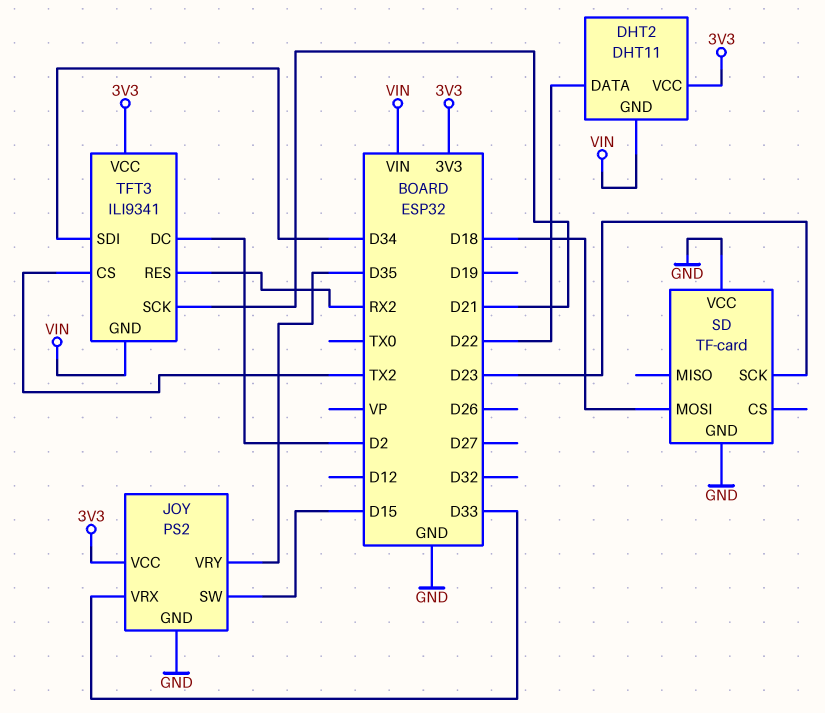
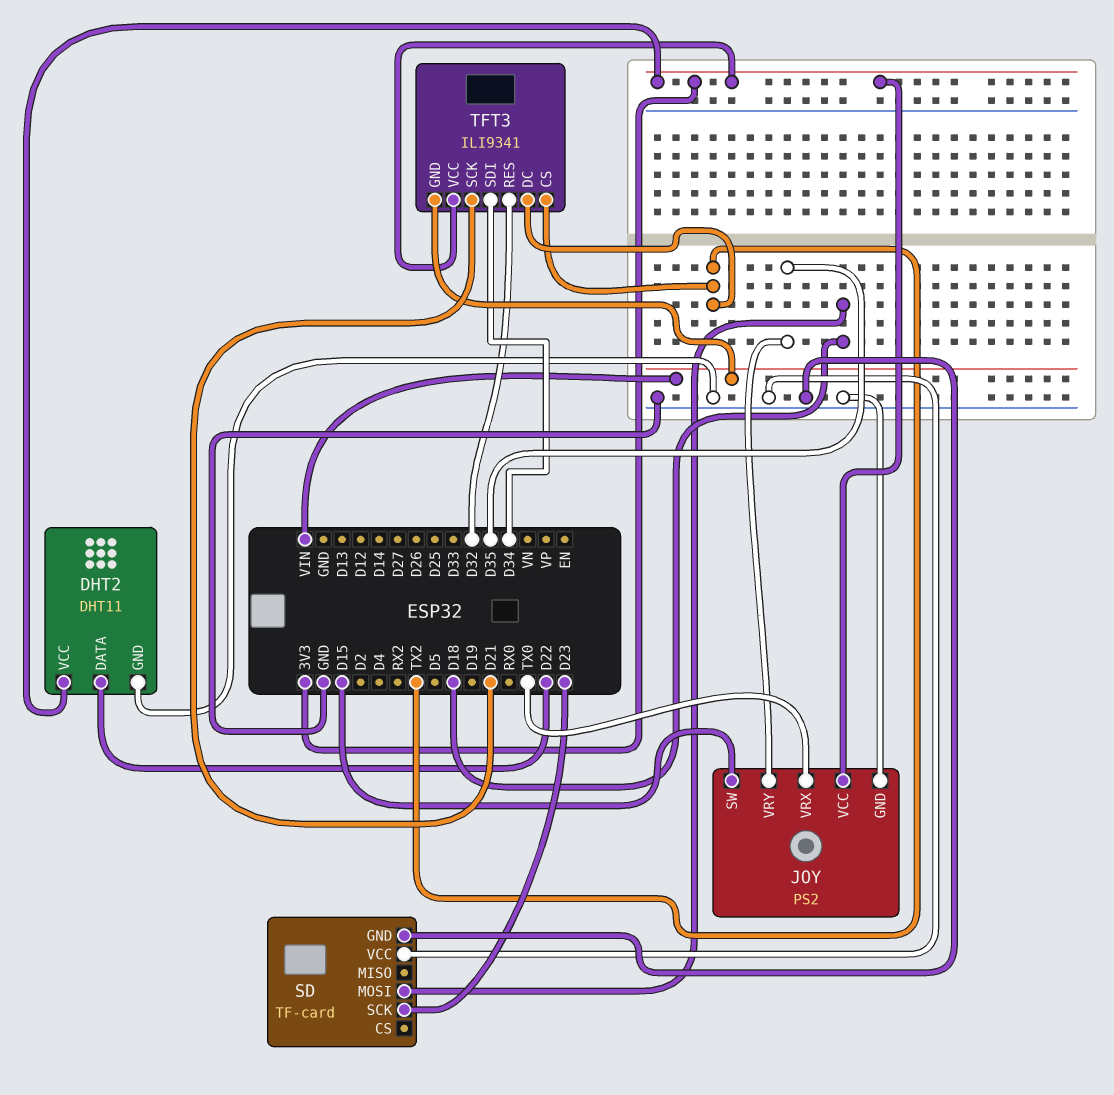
DHT2 pin GND: VIN -> GND
JOY pin VRX: D33 -> TX0
TFT3 pin DC: D2 -> TX2
TFT3 pin RES: RX2 -> D32

